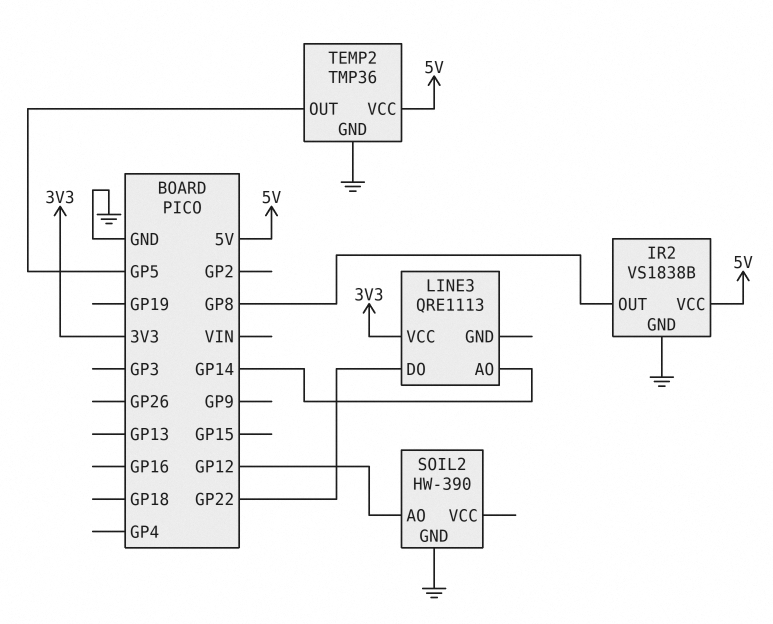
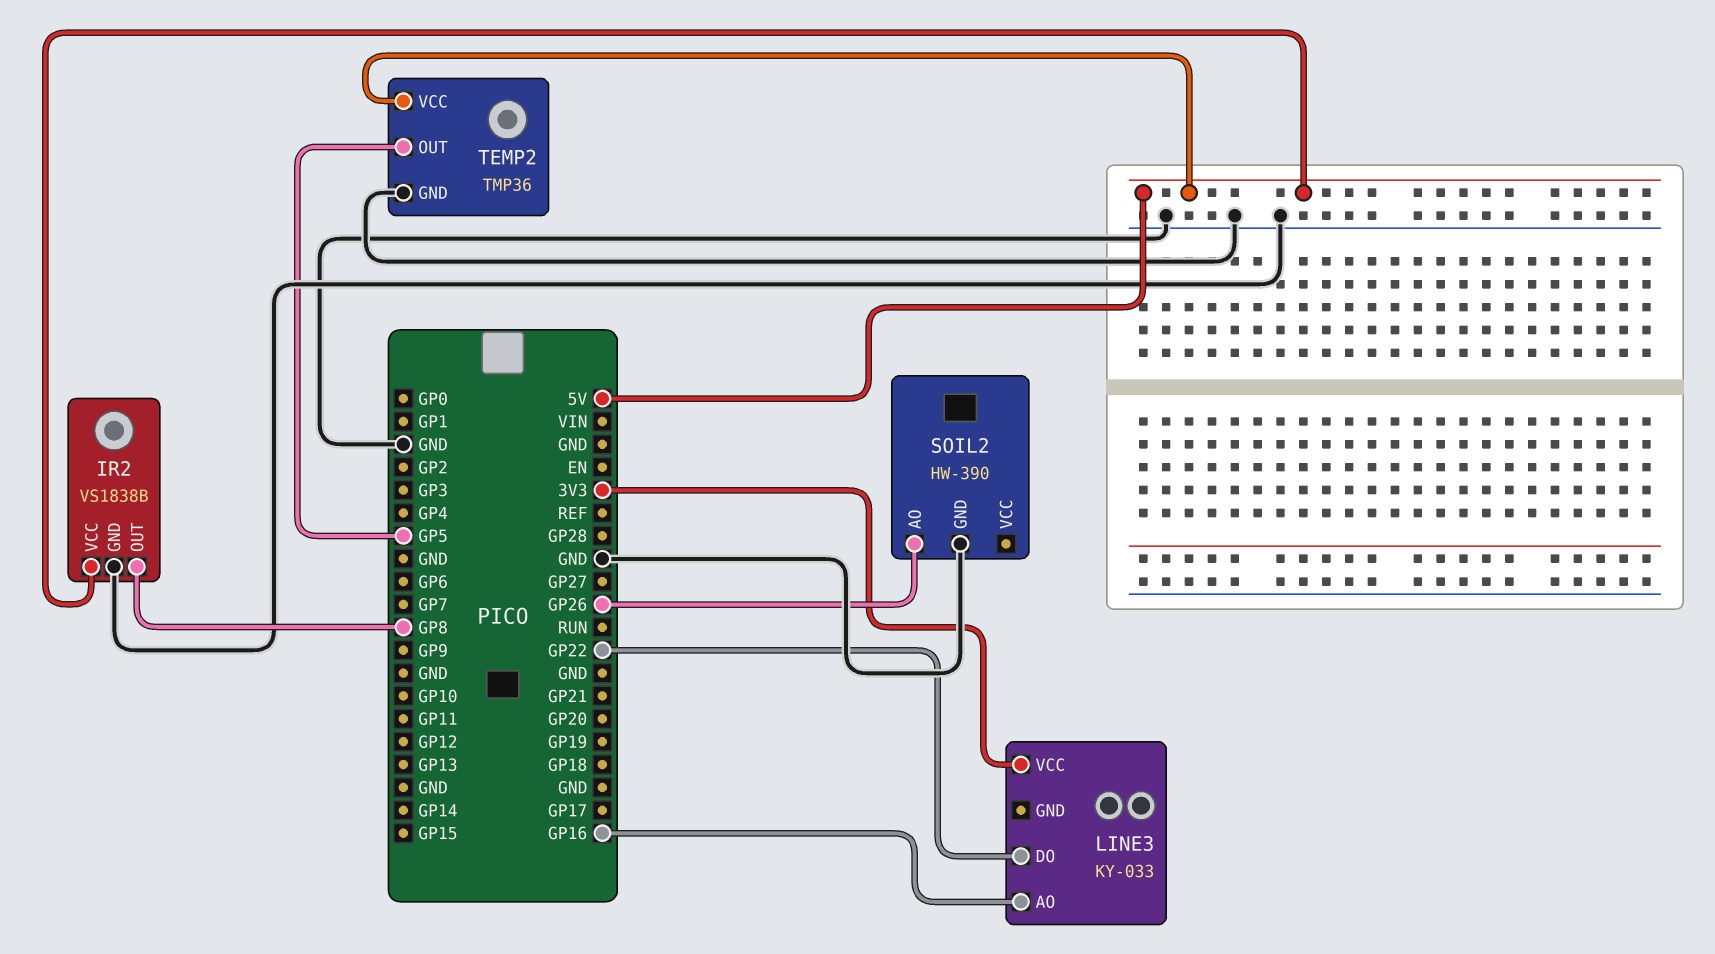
LINE3: QRE1113 -> KY-033
LINE3 pin AO: GP14 -> GP16
SOIL2 pin AO: GP12 -> GP26

